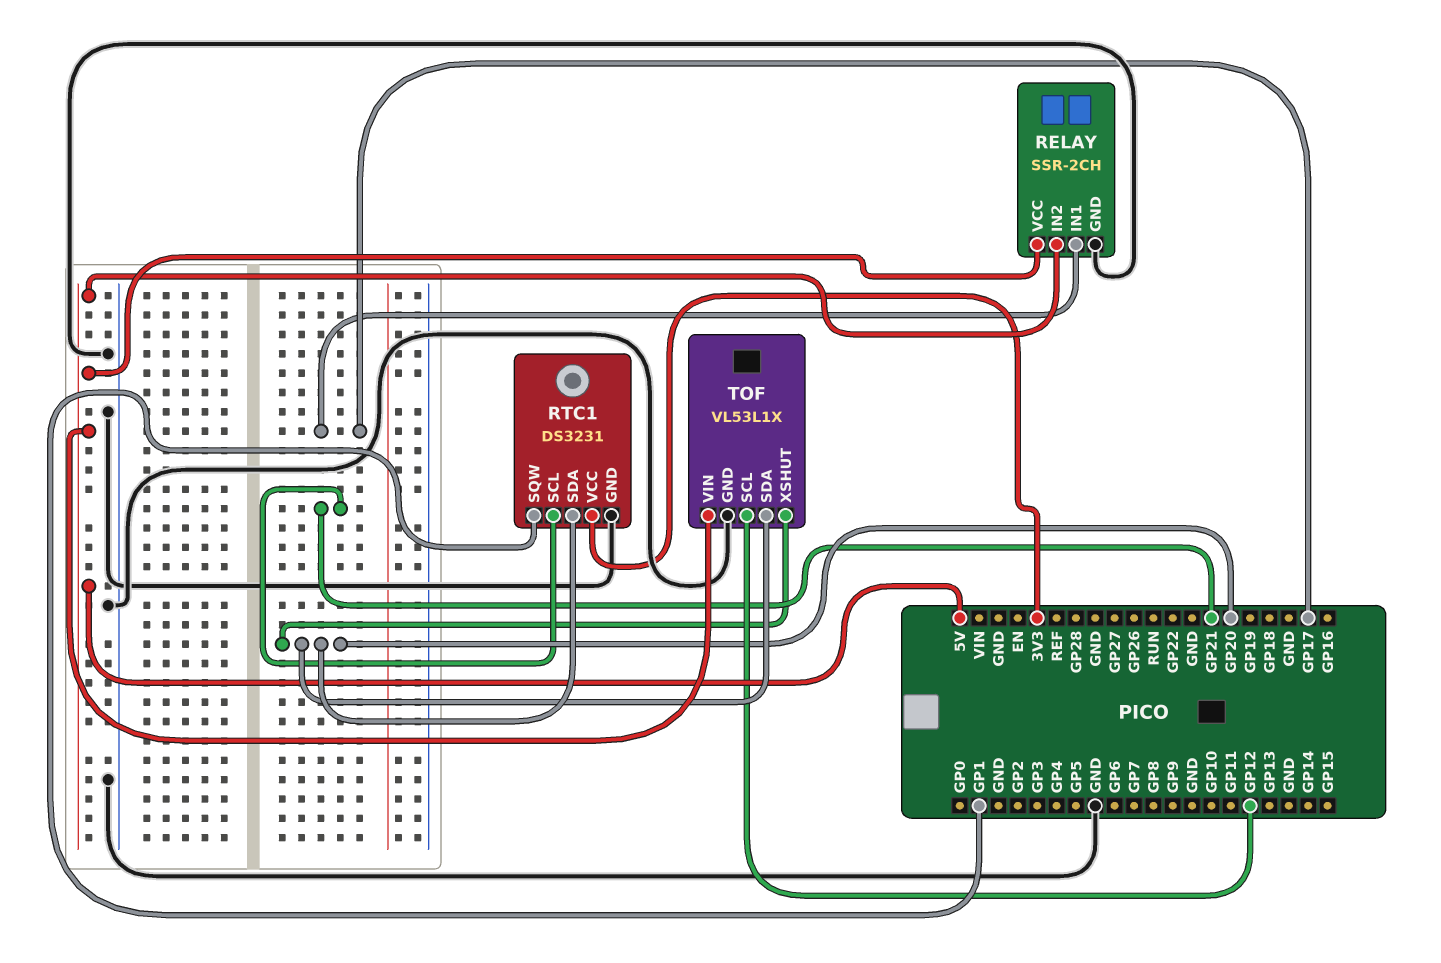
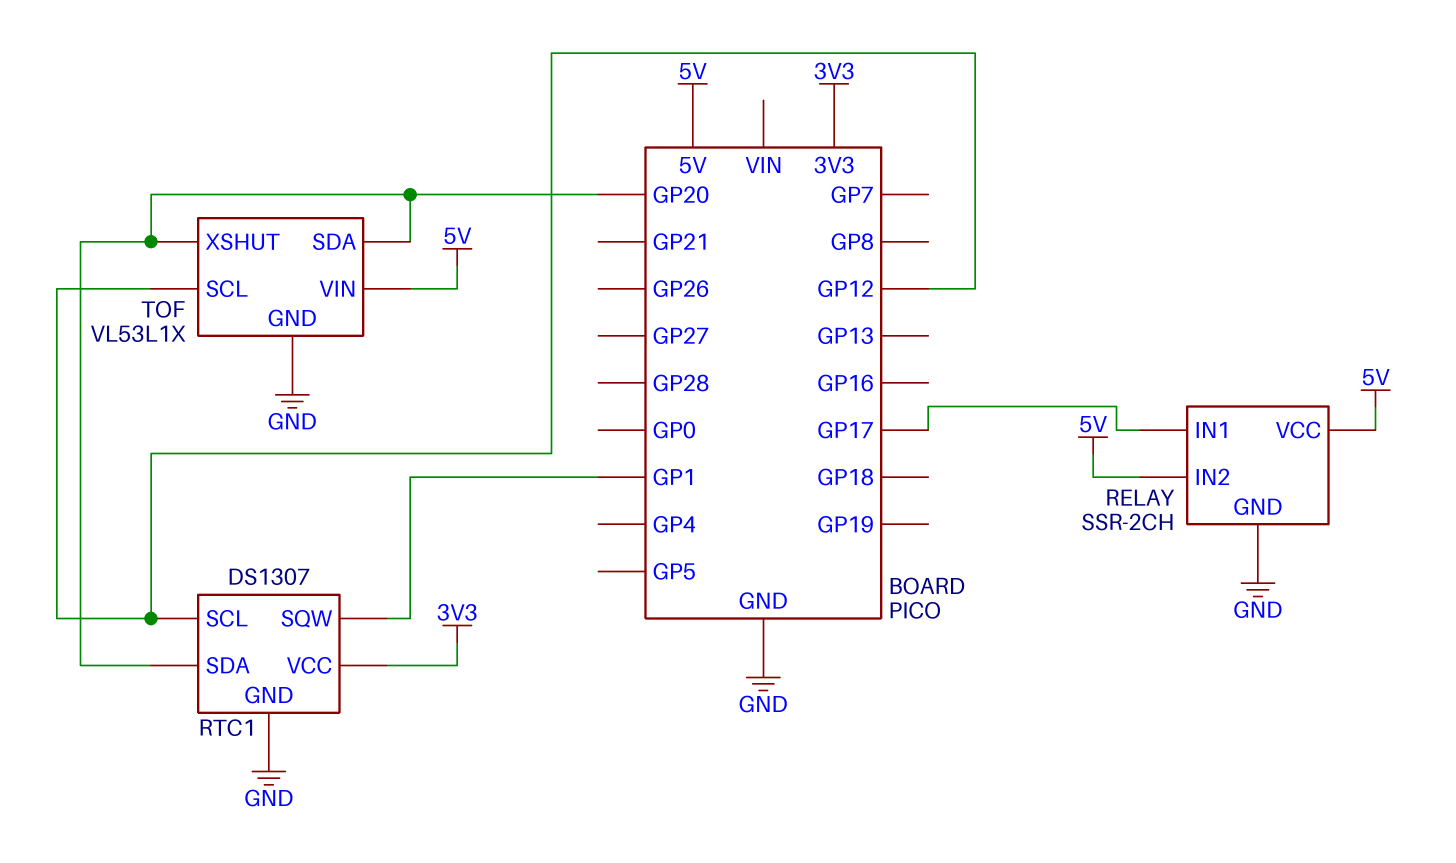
RTC1: DS3231 -> DS1307
RTC1 pin SCL: GP21 -> GP12

